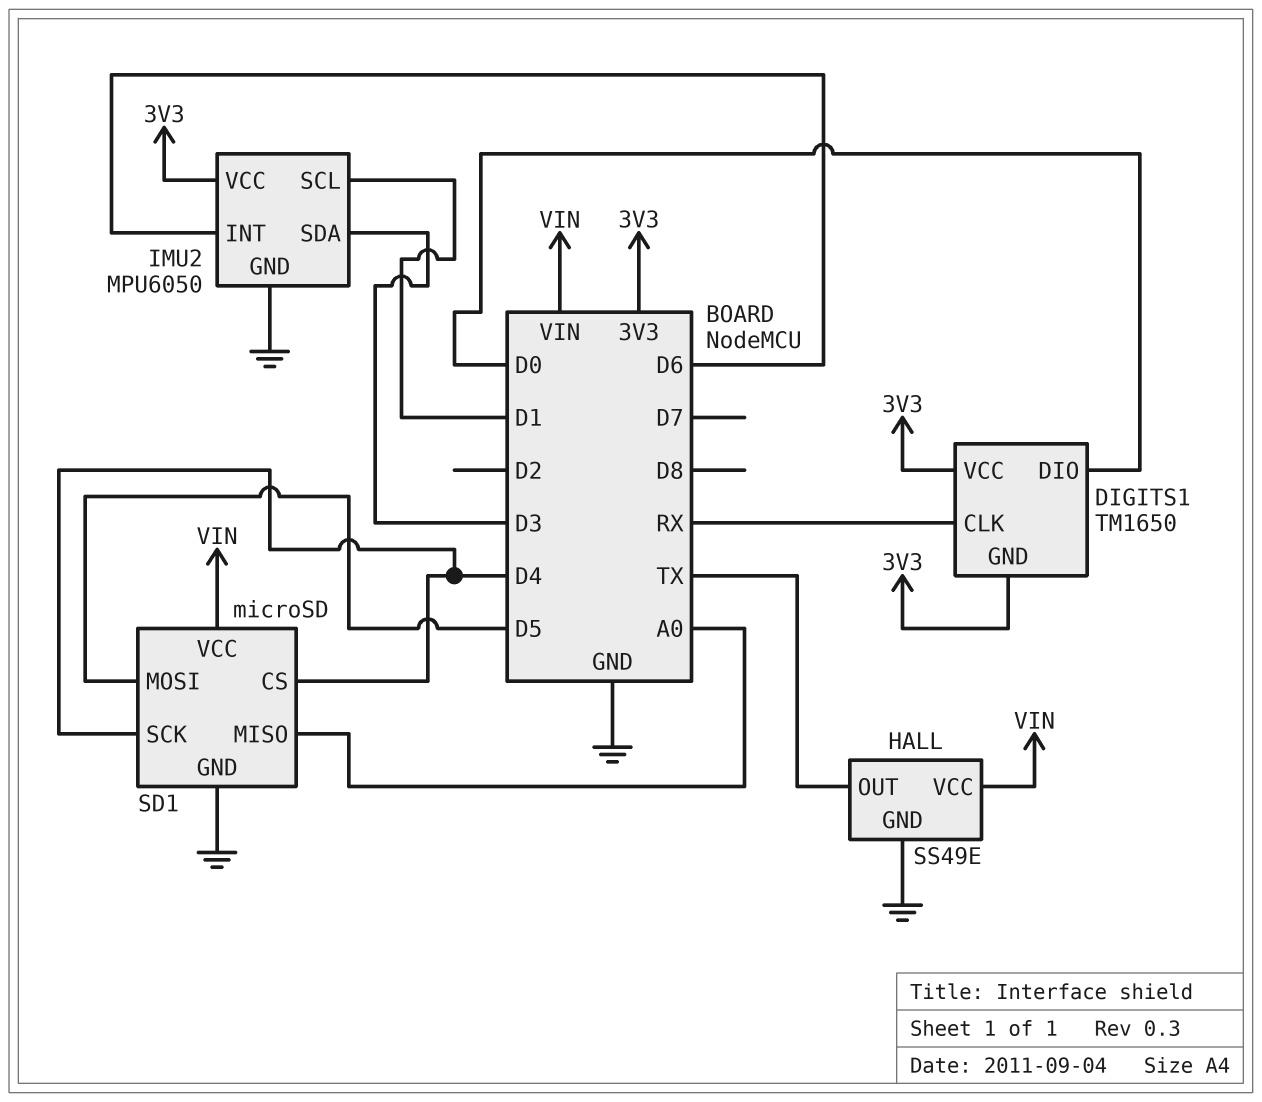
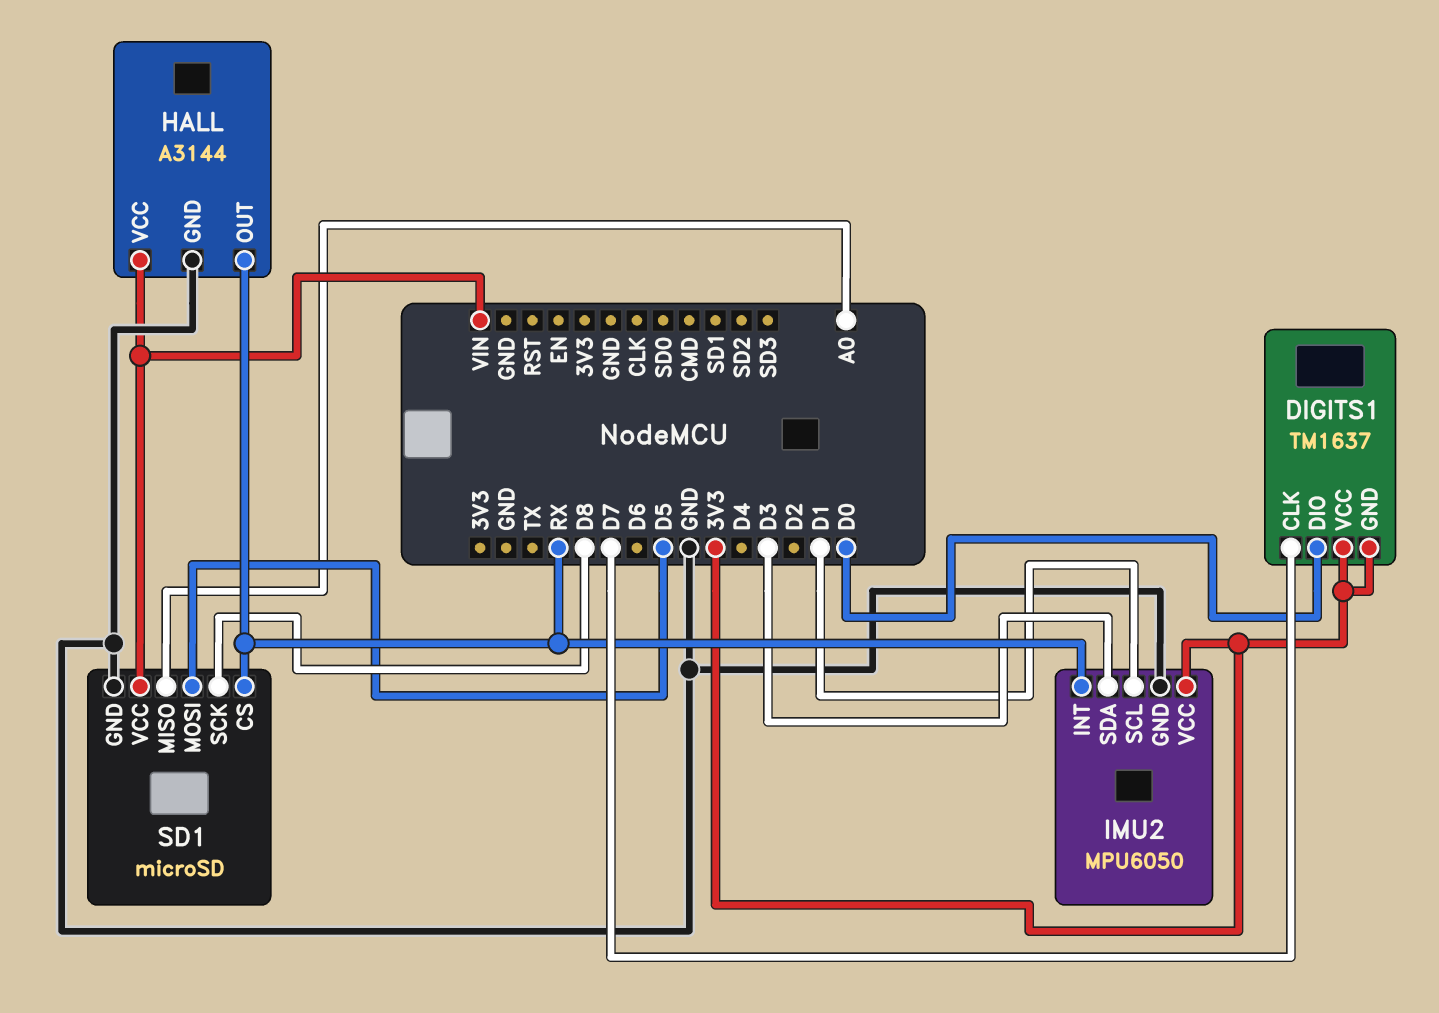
DIGITS1: TM1650 -> TM1637
DIGITS1 pin CLK: RX -> D7
HALL: SS49E -> A3144
HALL pin OUT: TX -> RX
IMU2 pin INT: D6 -> RX
SD1 pin CS: D4 -> RX
SD1 pin SCK: D4 -> D8

